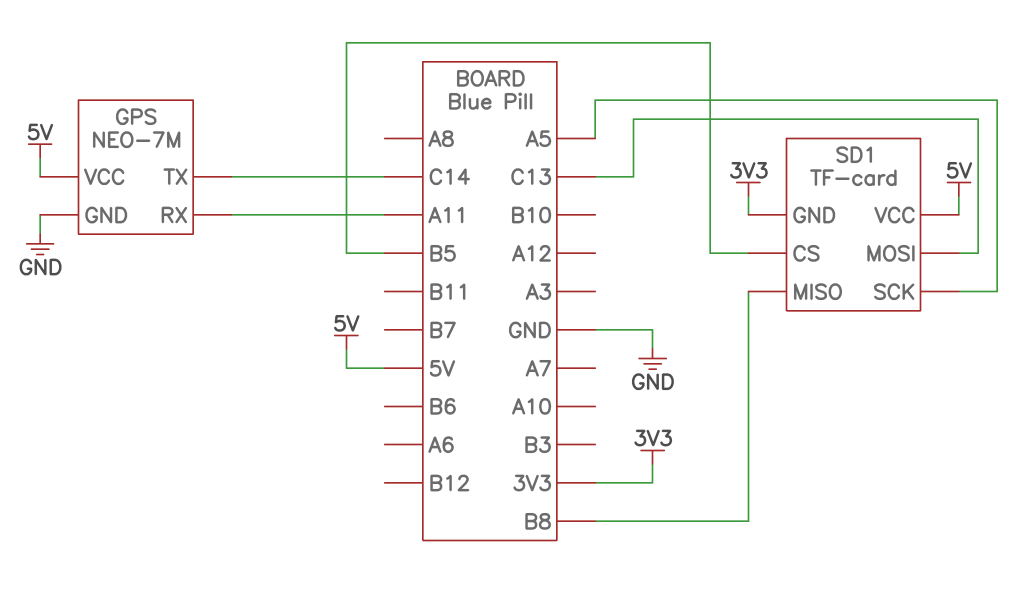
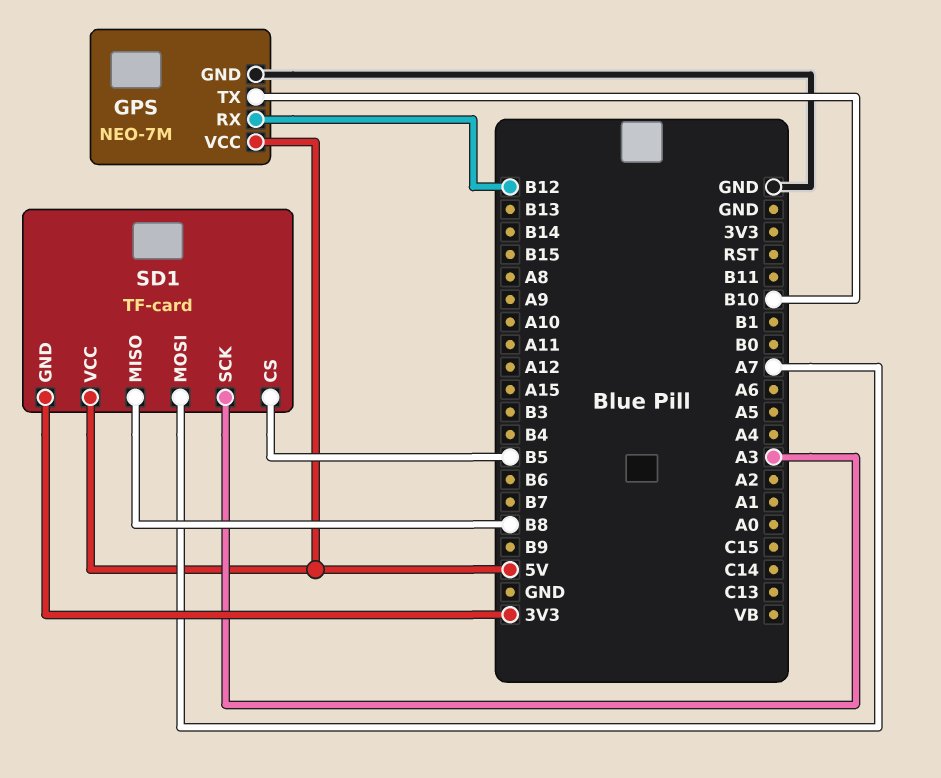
GPS pin RX: A11 -> B12
GPS pin TX: C14 -> B10
SD1 pin MOSI: C13 -> A7
SD1 pin SCK: A5 -> A3

